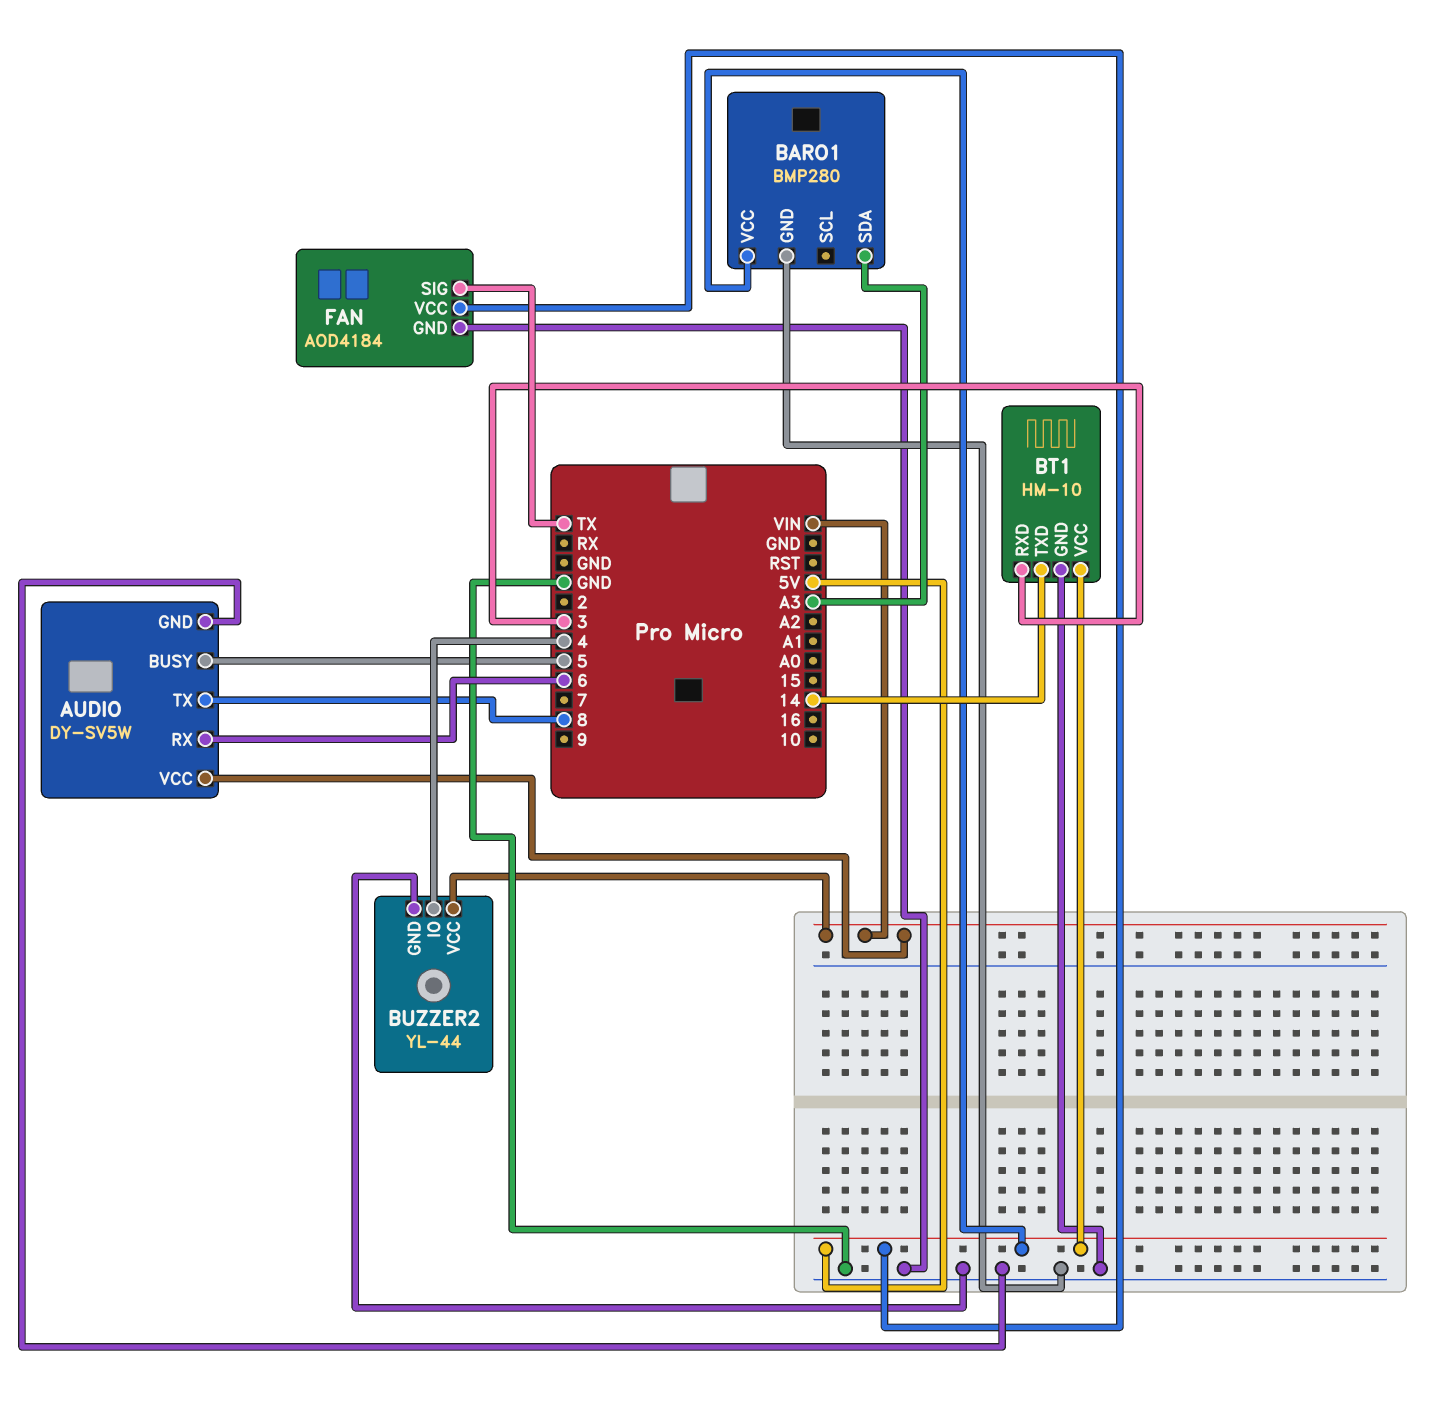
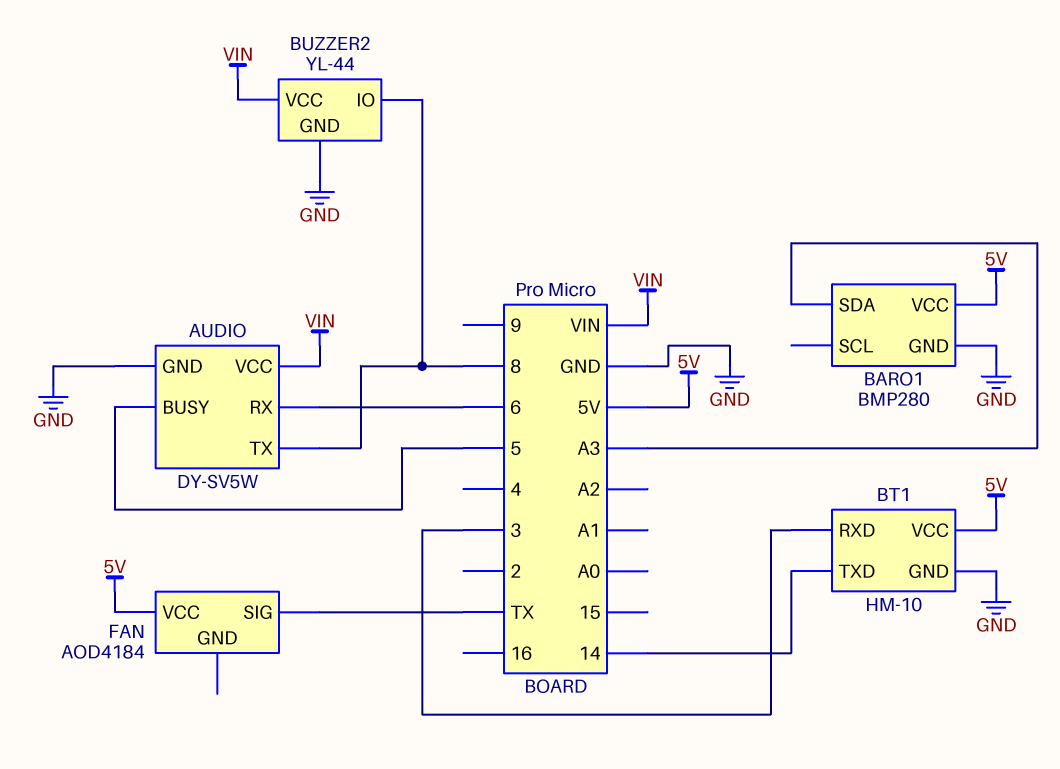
BUZZER2 pin IO: 4 -> 8
FAN pin GND: GND -> none

